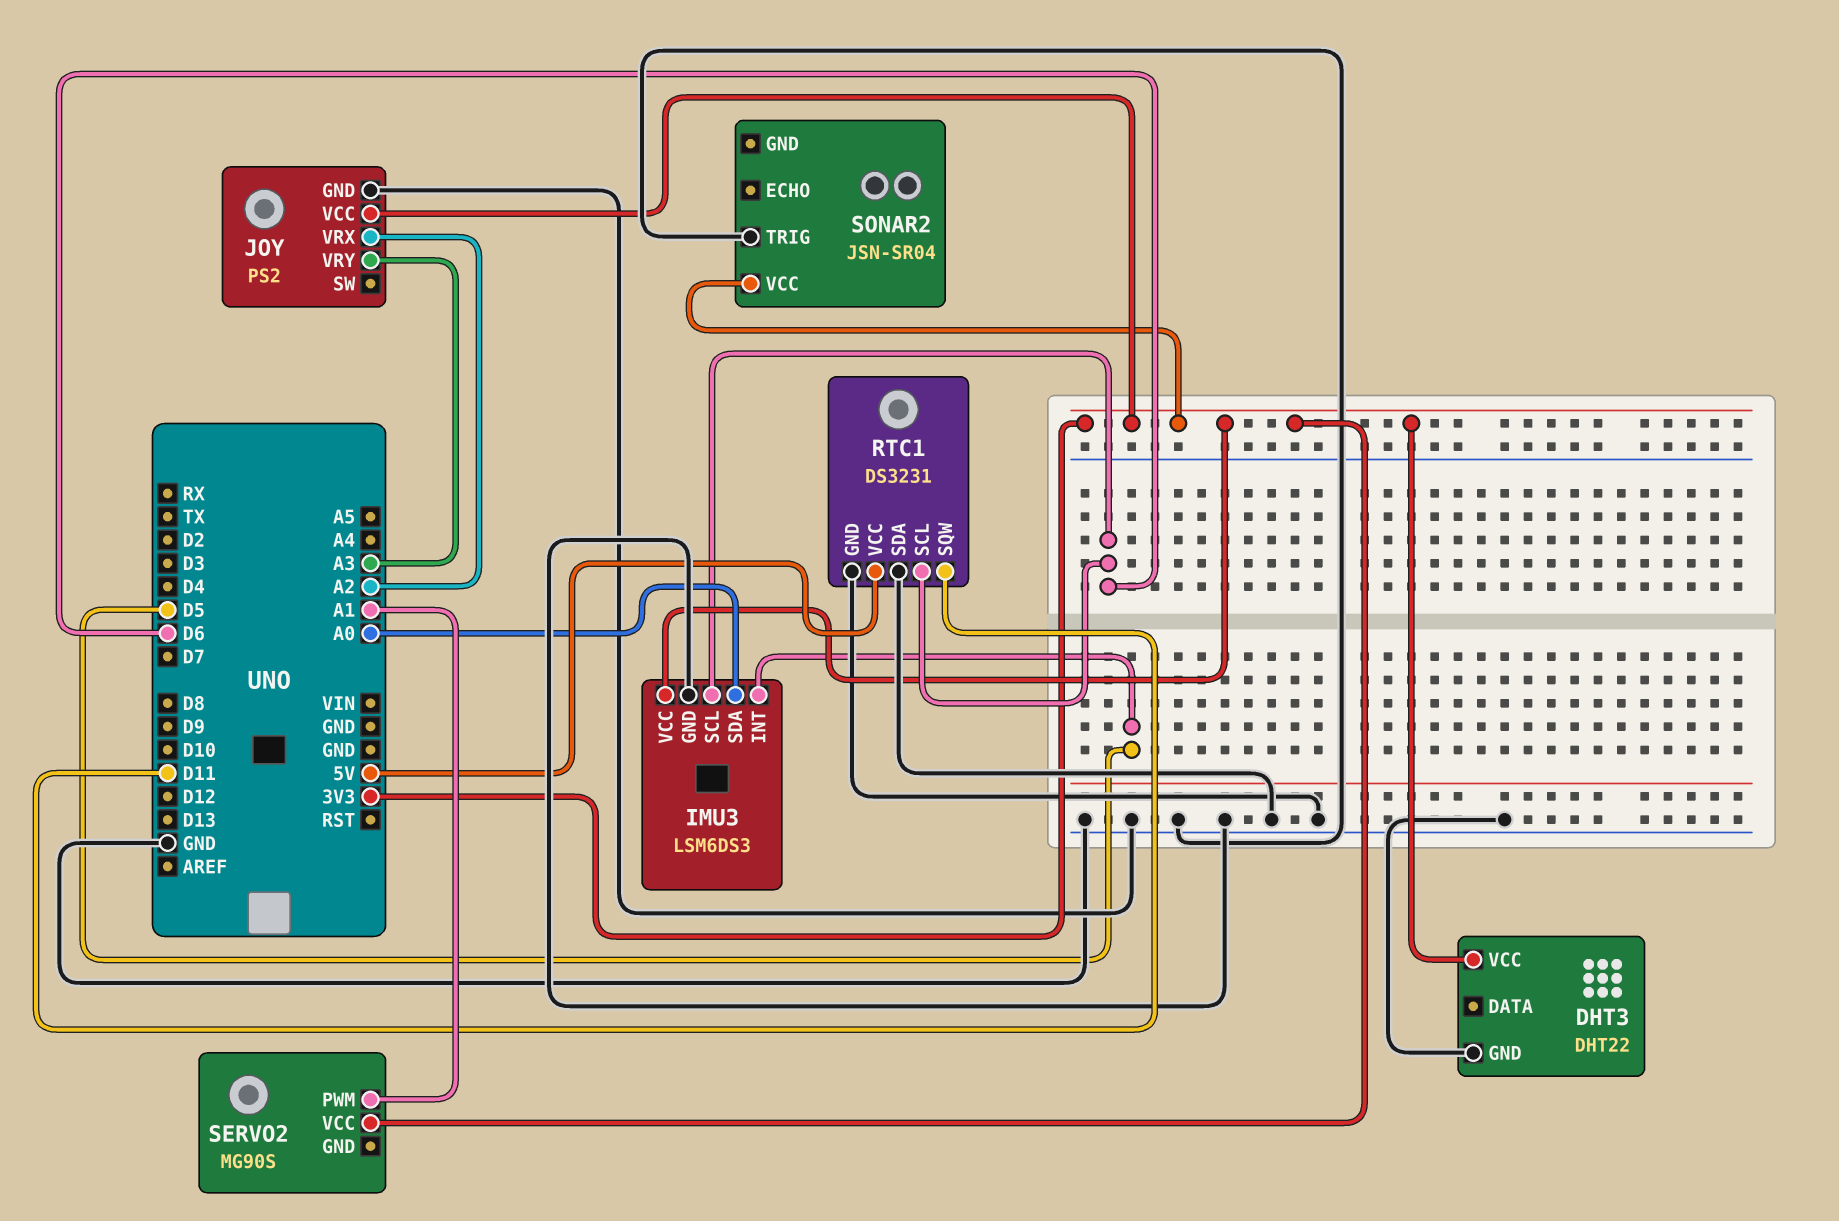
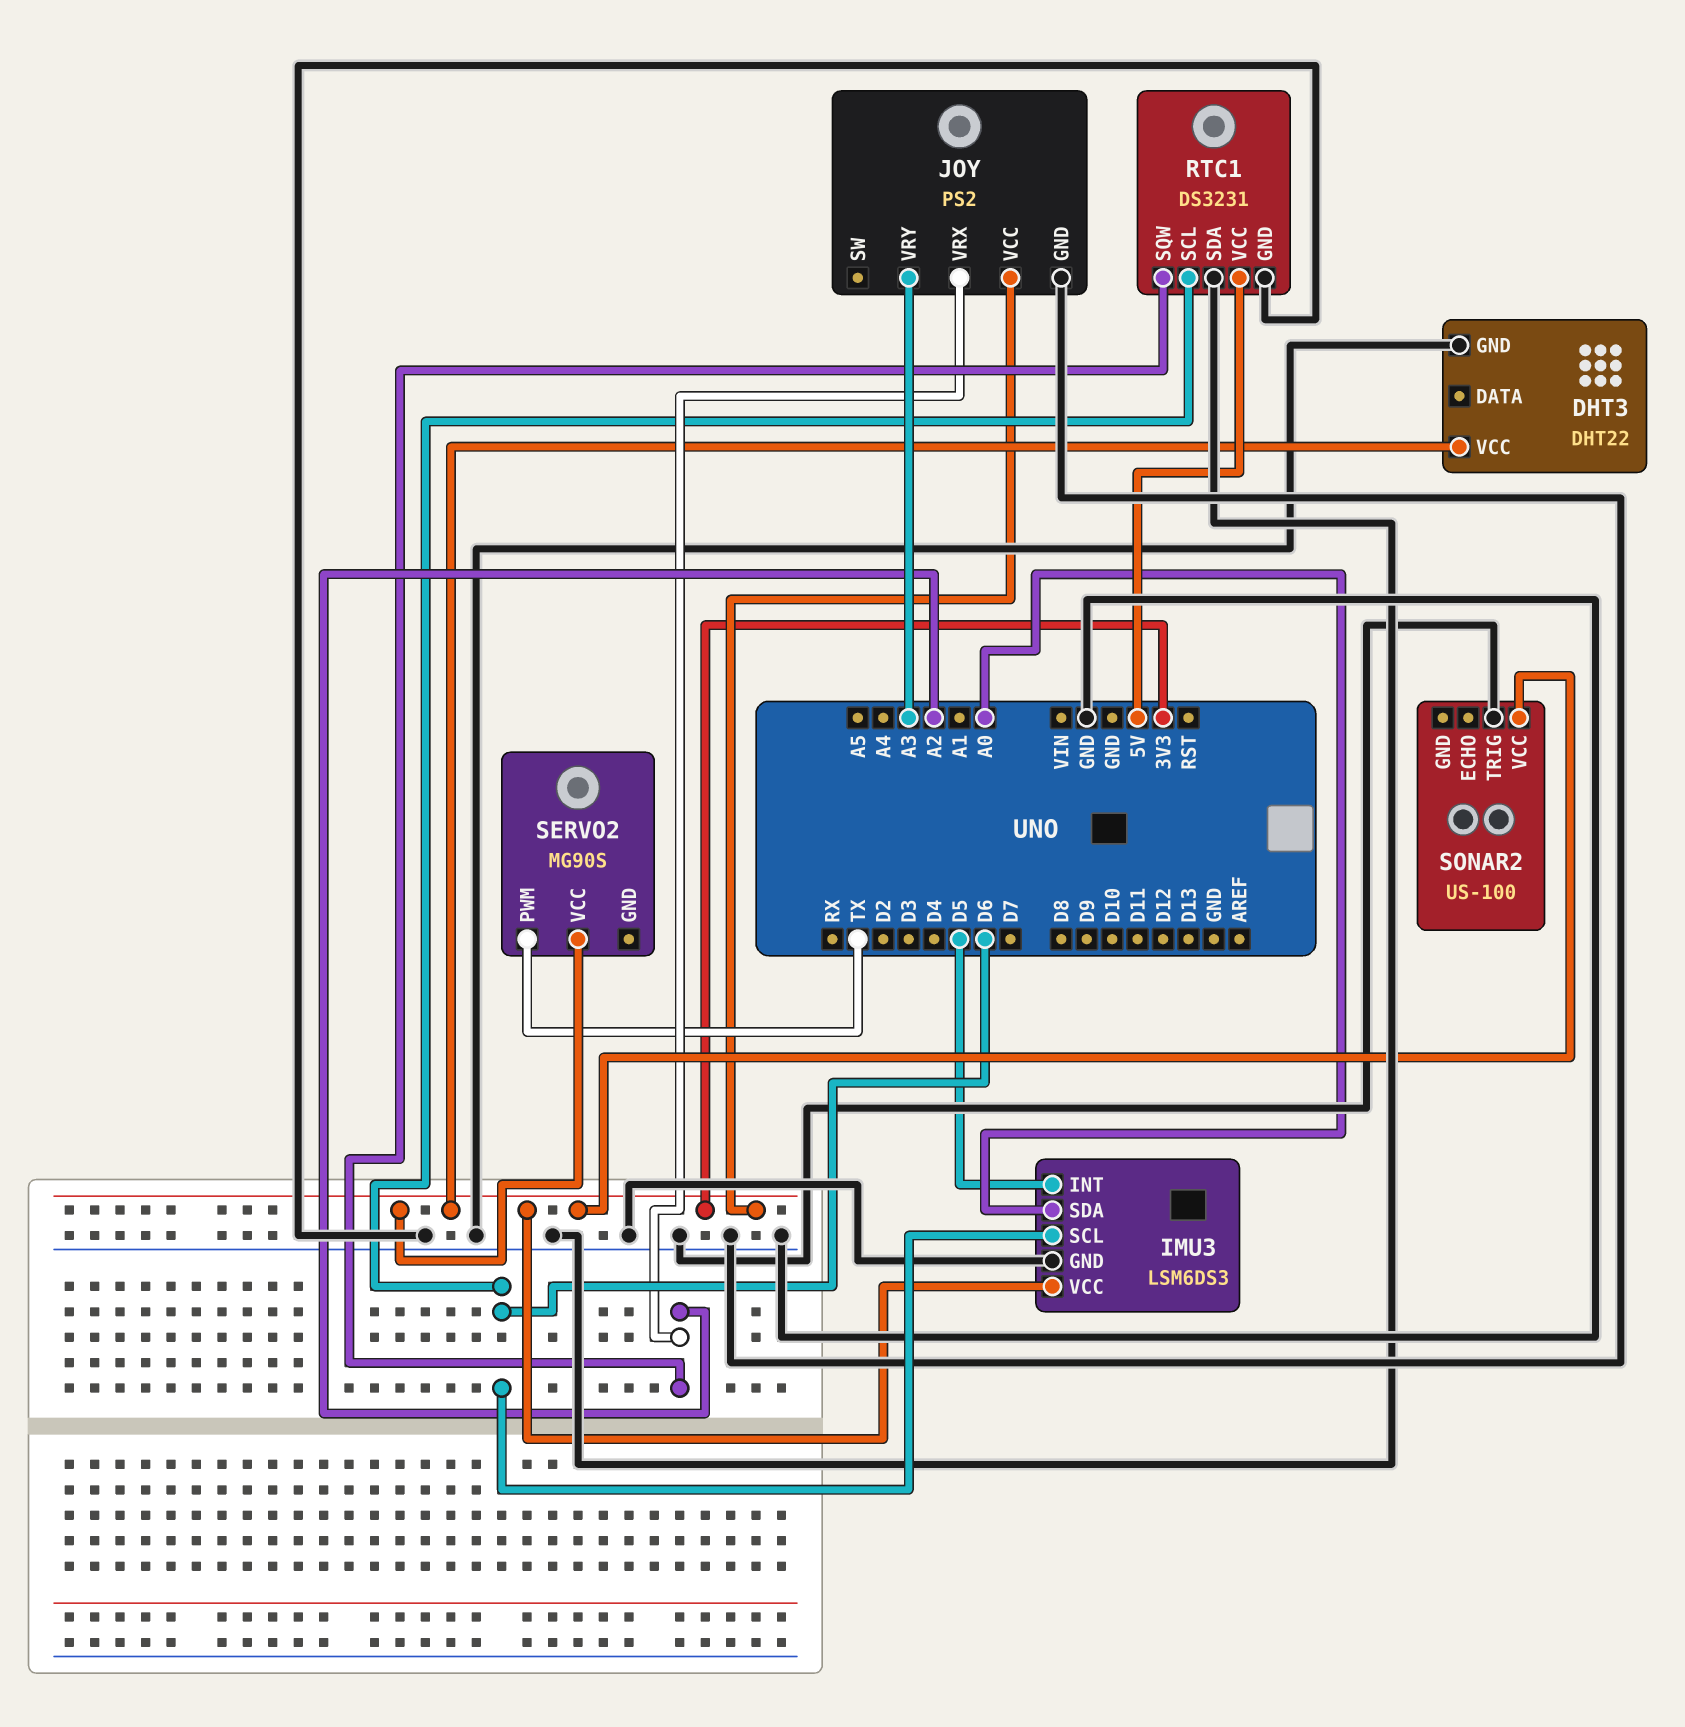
RTC1 pin SQW: D11 -> A2
SERVO2 pin PWM: A1 -> TX
SONAR2: JSN-SR04 -> US-100

